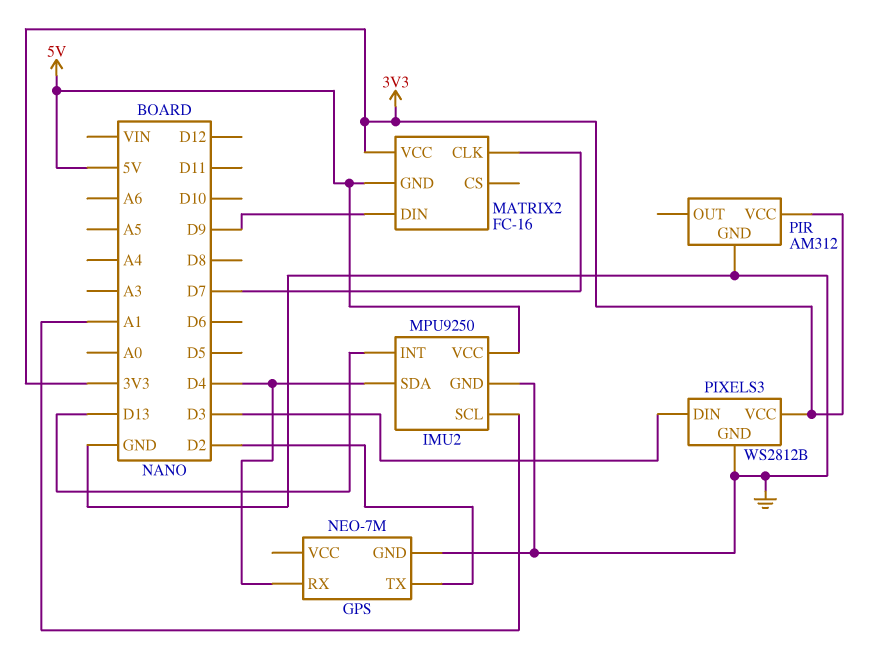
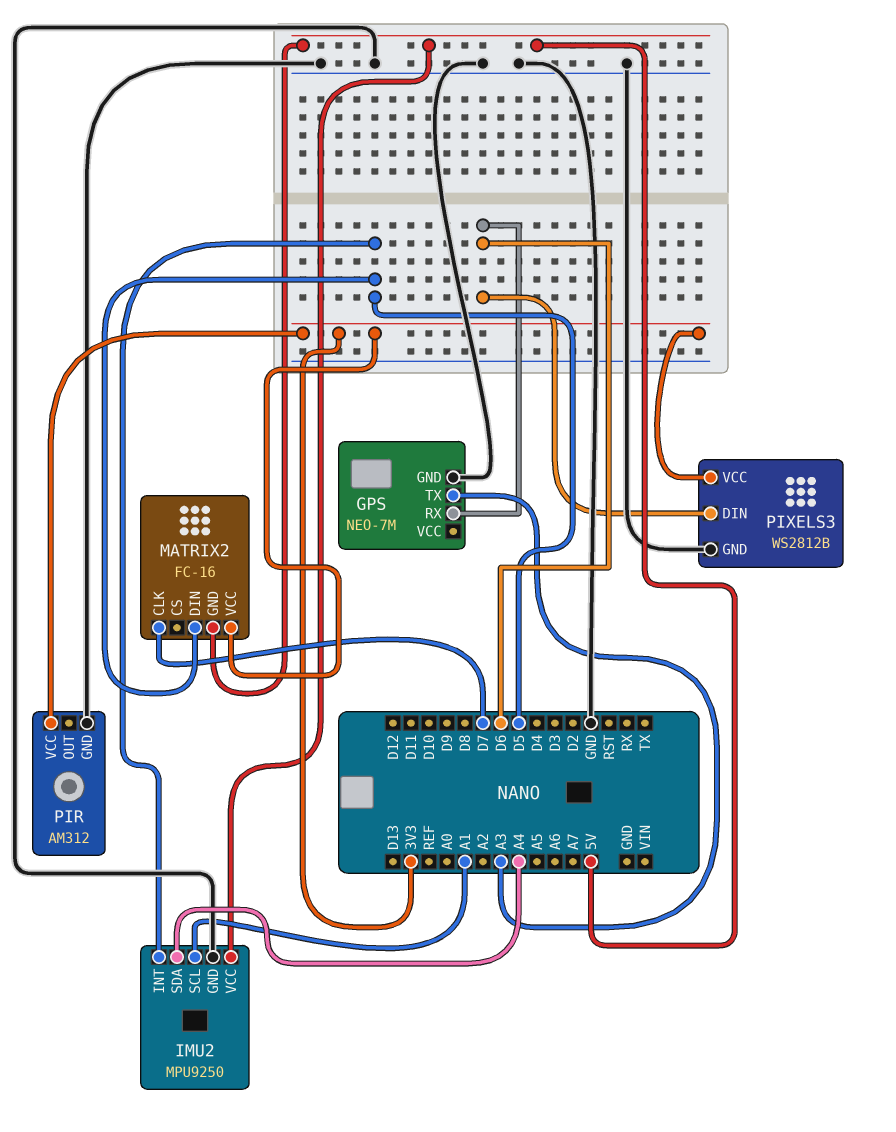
GPS pin RX: D4 -> D6
GPS pin TX: D2 -> A3
IMU2 pin INT: D13 -> D5
IMU2 pin SDA: D4 -> A4
MATRIX2 pin DIN: D9 -> D5
PIXELS3 pin DIN: D3 -> D6

